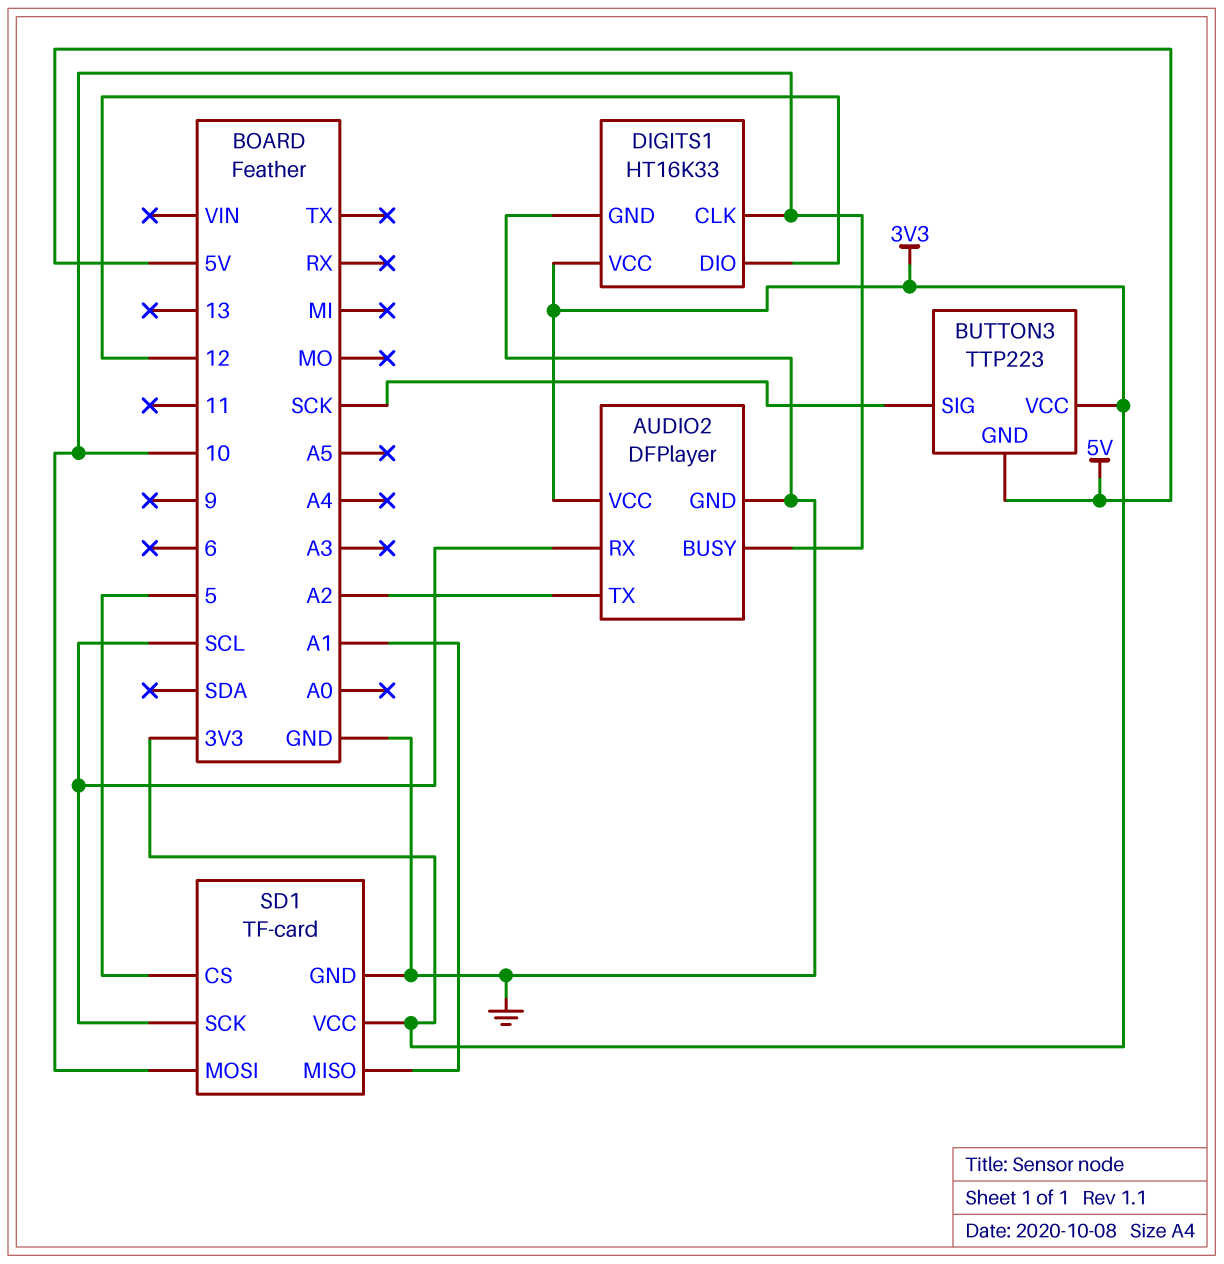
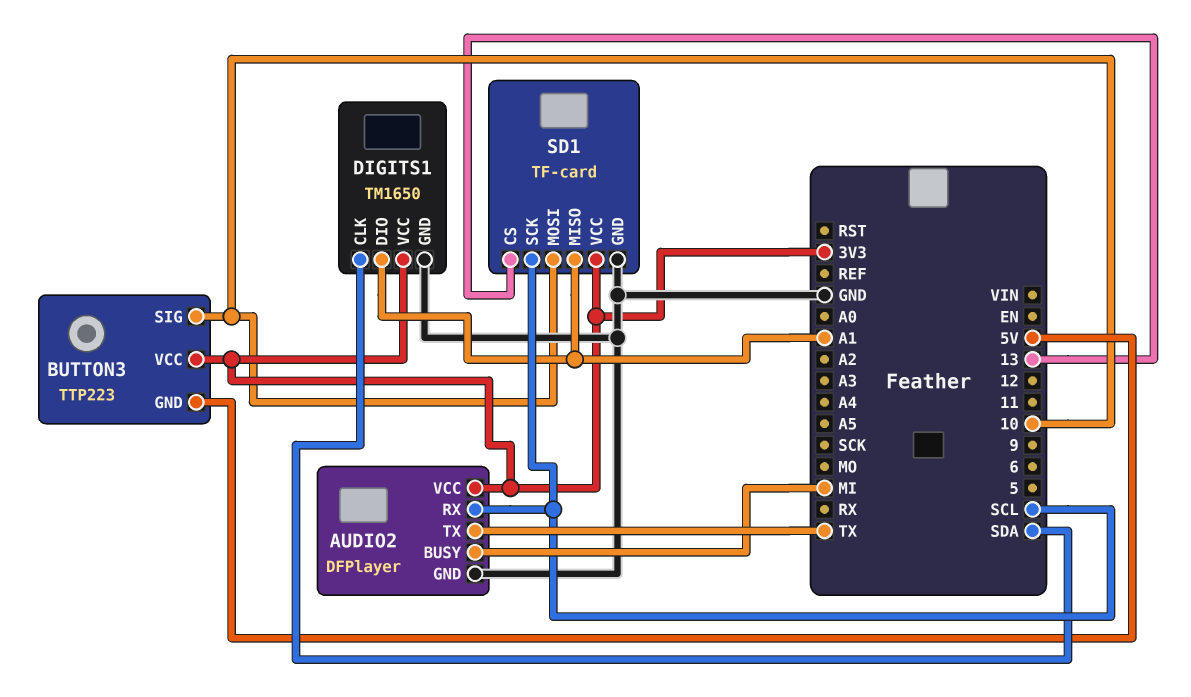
AUDIO2 pin BUSY: 10 -> MI
AUDIO2 pin TX: A2 -> TX
BUTTON3 pin SIG: SCK -> 10
DIGITS1: HT16K33 -> TM1650
DIGITS1 pin CLK: 10 -> SDA
DIGITS1 pin DIO: 12 -> A1
SD1 pin CS: 5 -> 13

